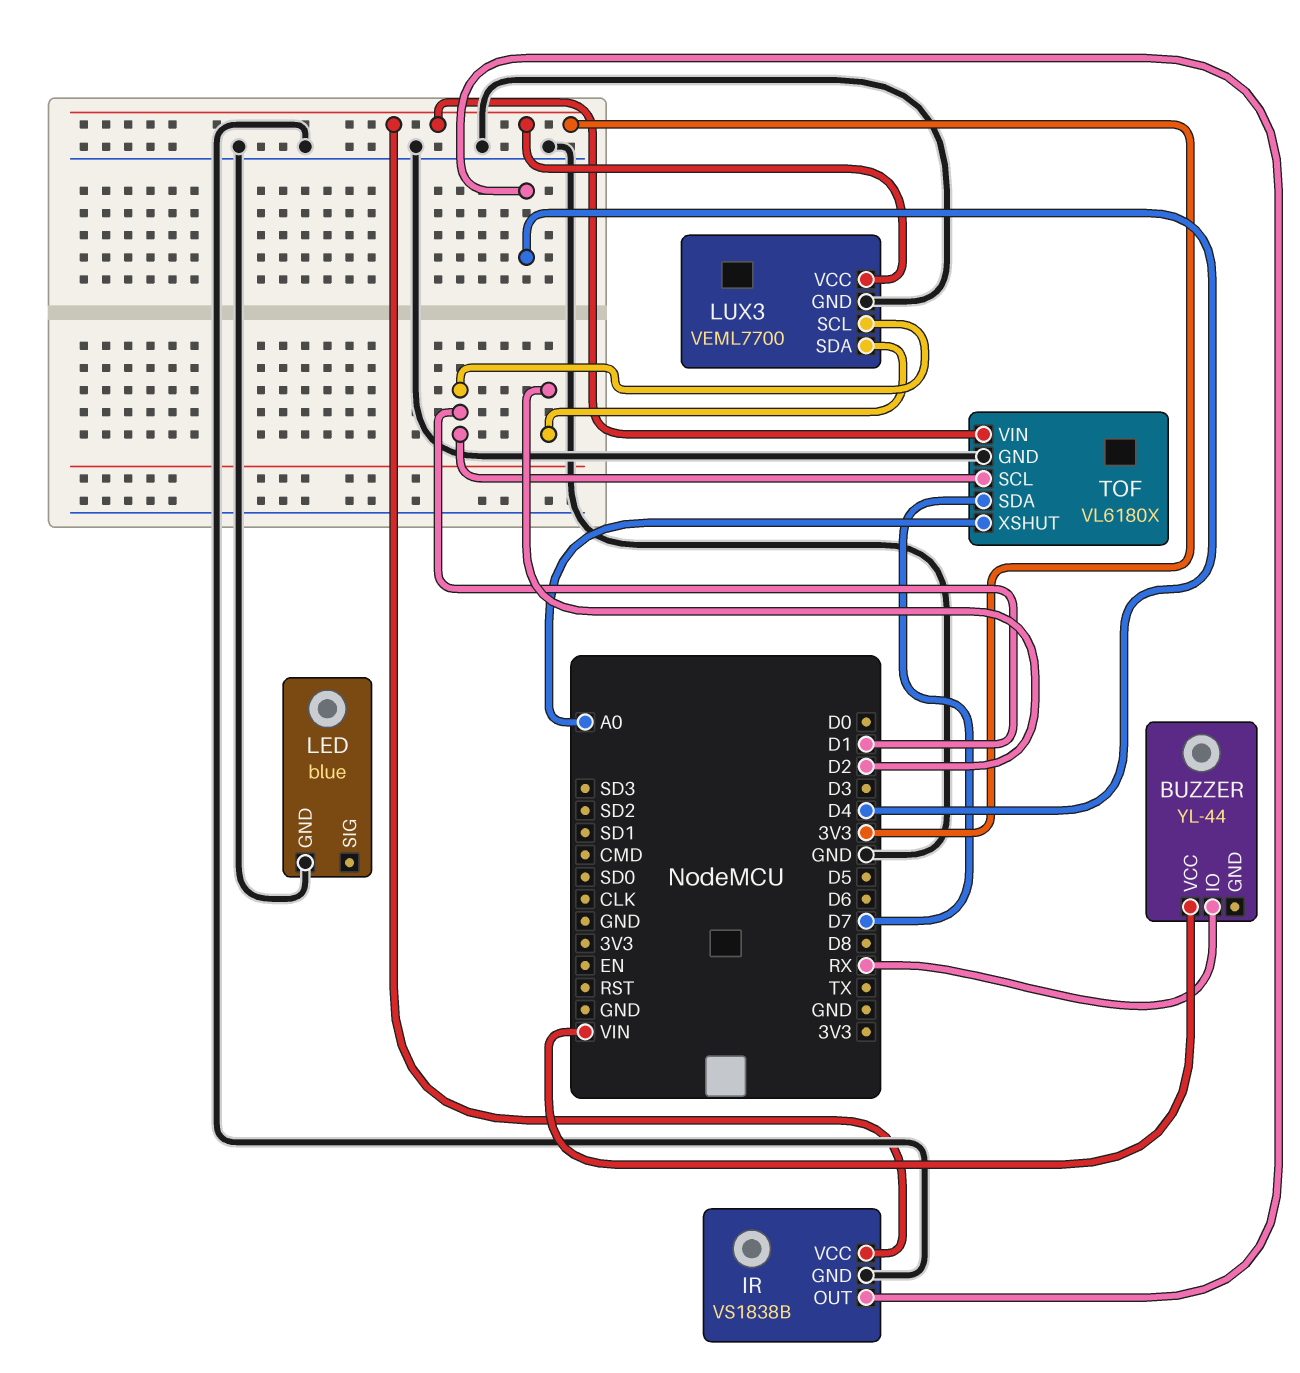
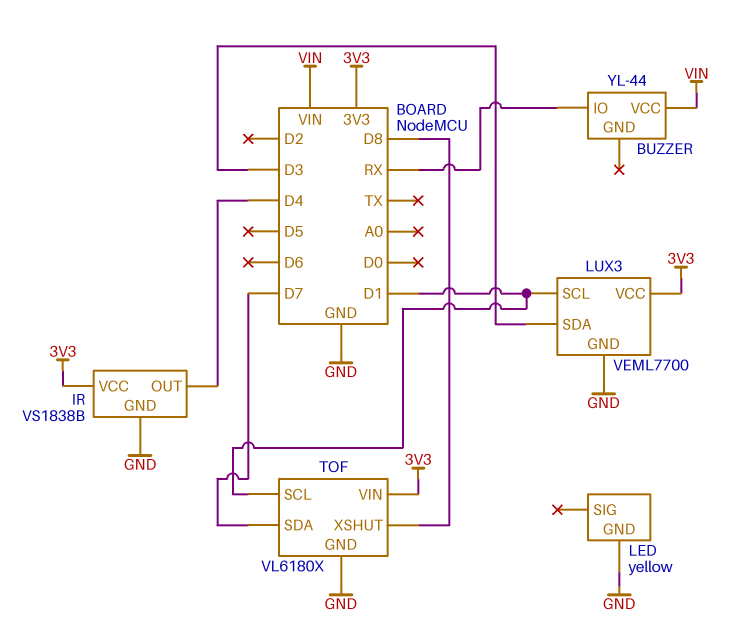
LED: blue -> yellow
LUX3 pin SDA: D2 -> D3
TOF pin XSHUT: A0 -> D8

